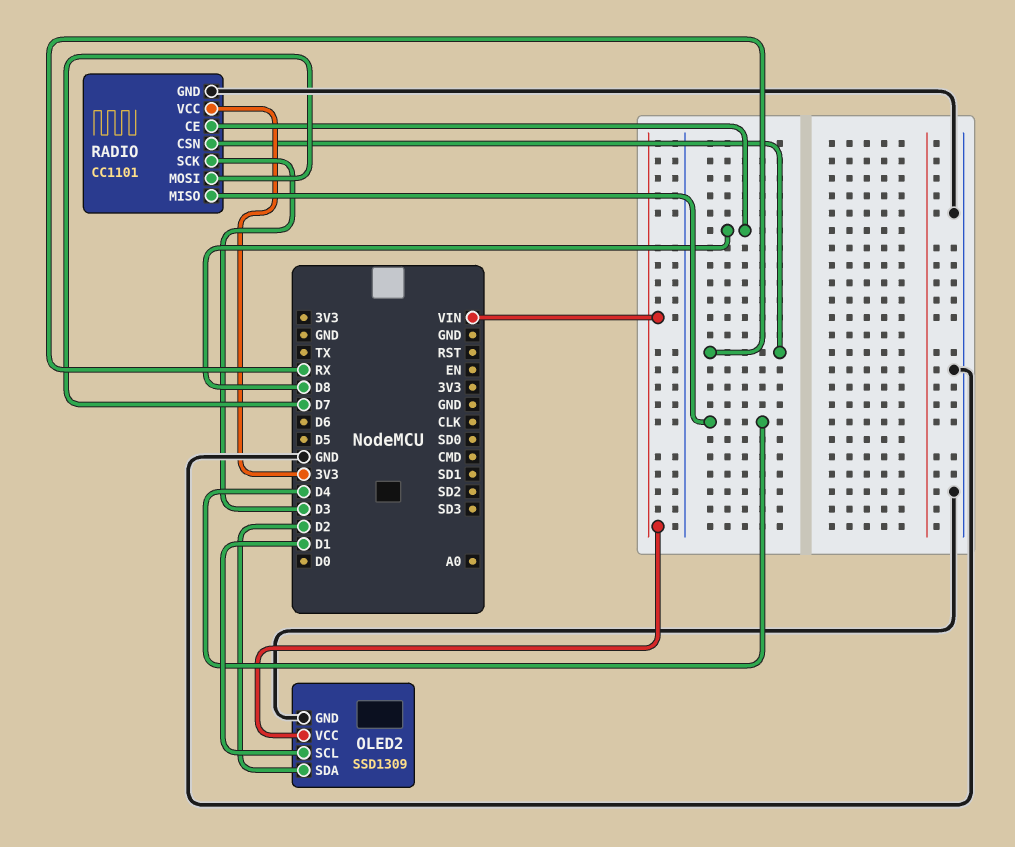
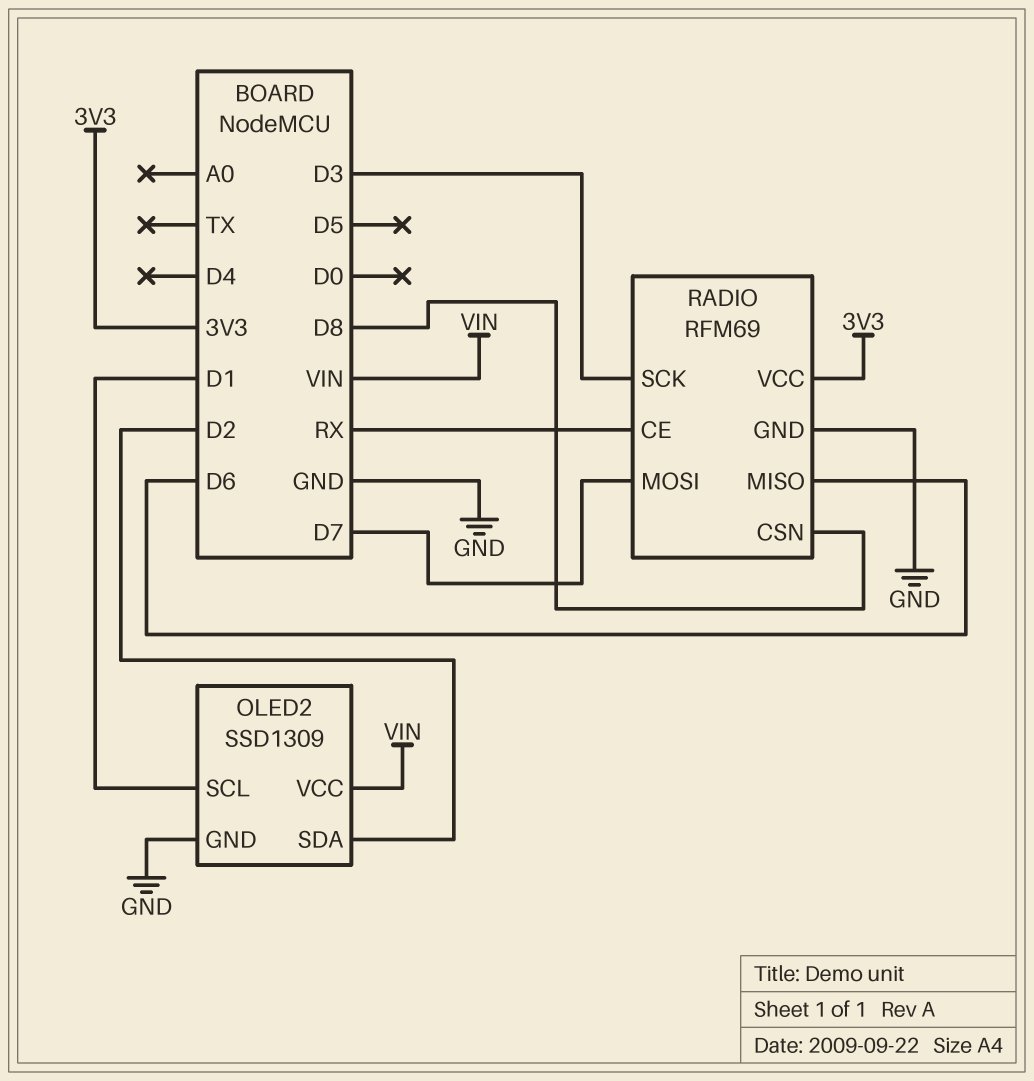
RADIO: CC1101 -> RFM69
RADIO pin CE: D8 -> RX
RADIO pin CSN: RX -> D8
RADIO pin MISO: D4 -> D6

